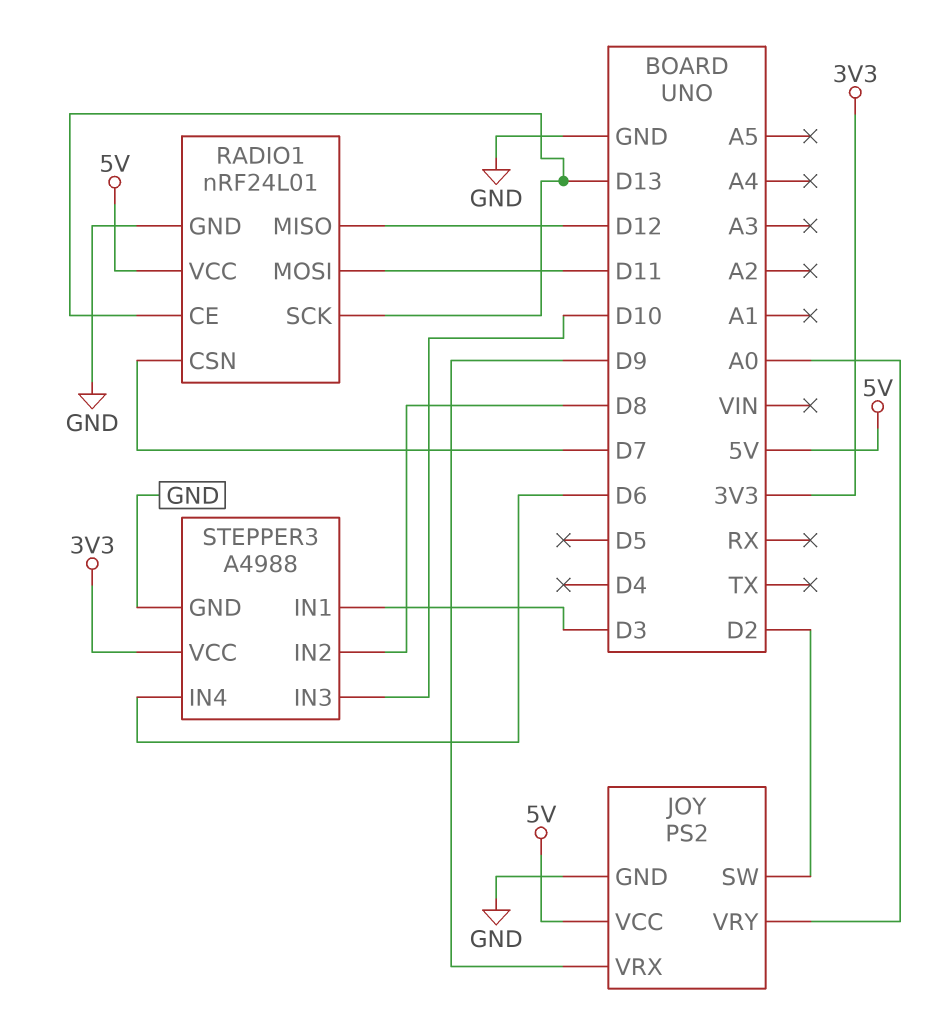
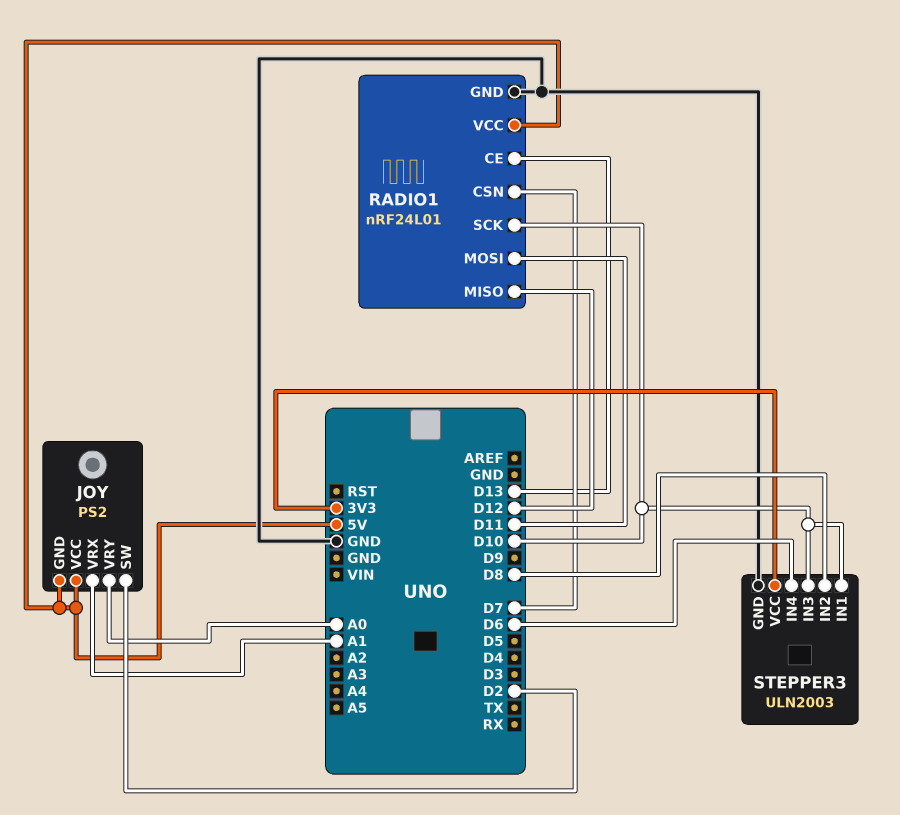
JOY pin GND: GND -> 5V
JOY pin VRX: D9 -> A1
RADIO1 pin SCK: D13 -> D10
STEPPER3: A4988 -> ULN2003
STEPPER3 pin IN1: D3 -> D10

